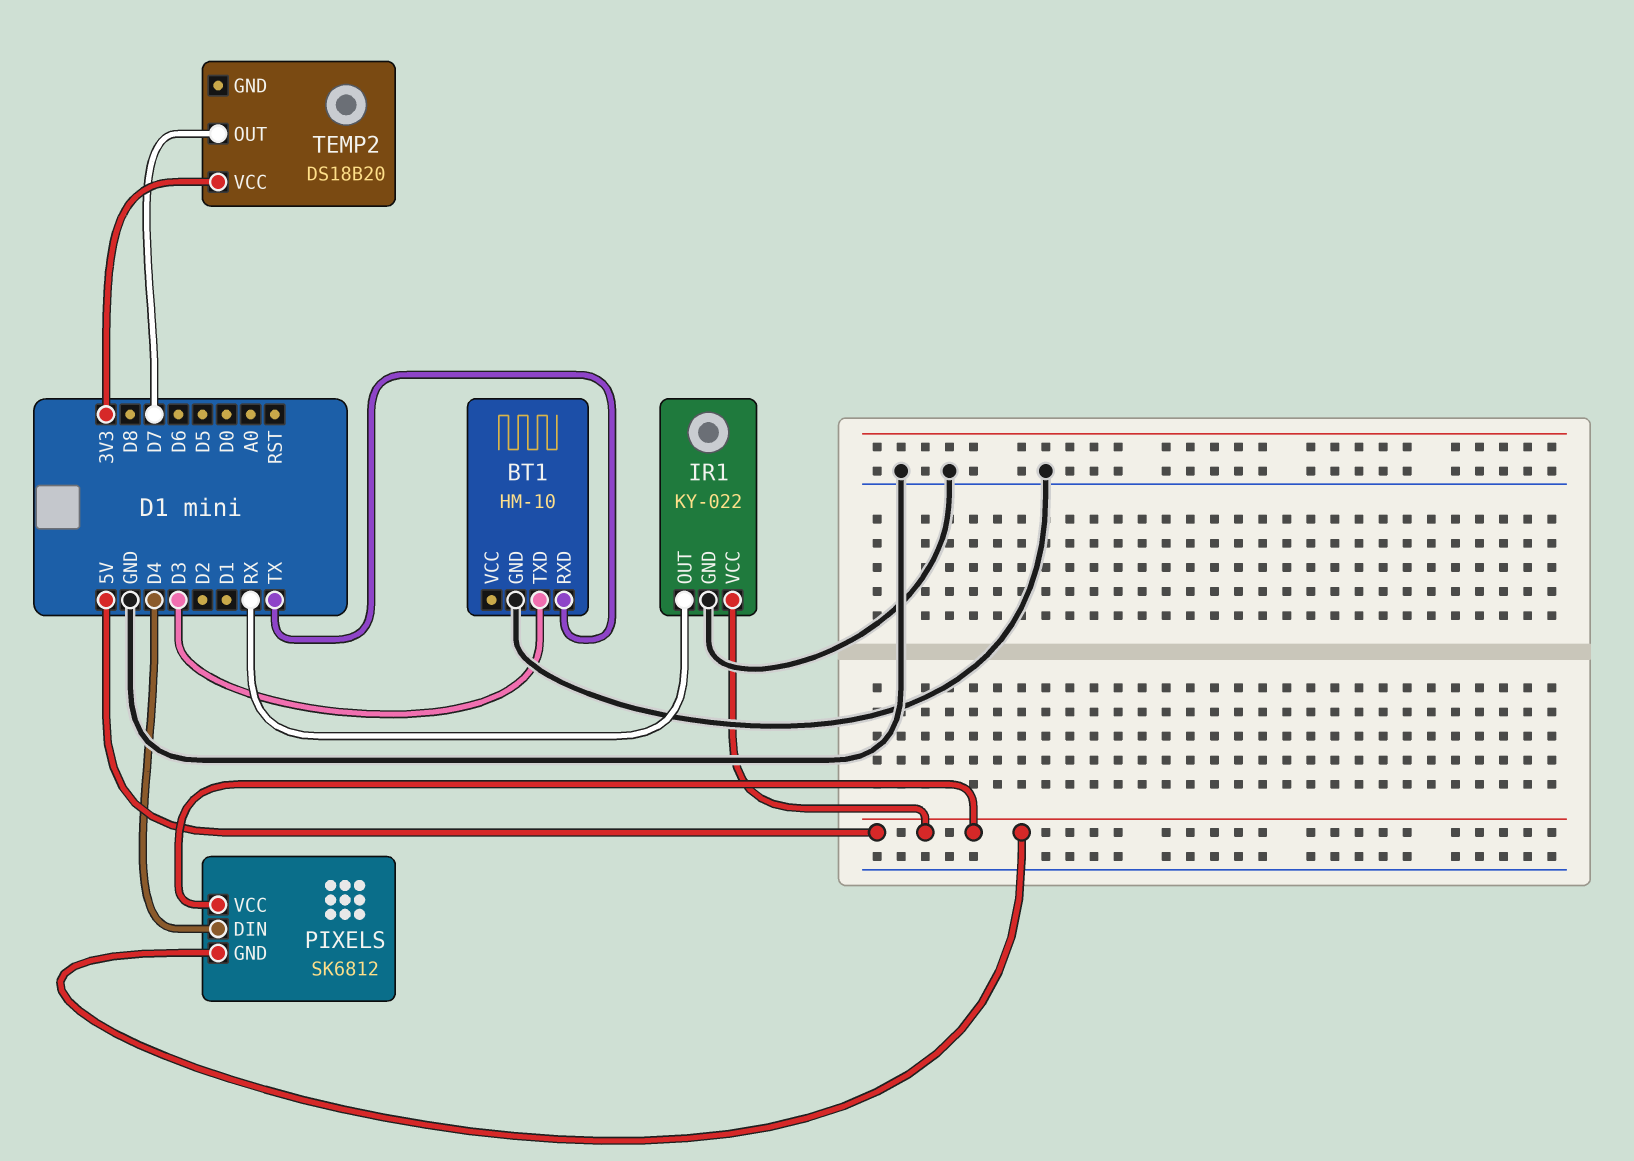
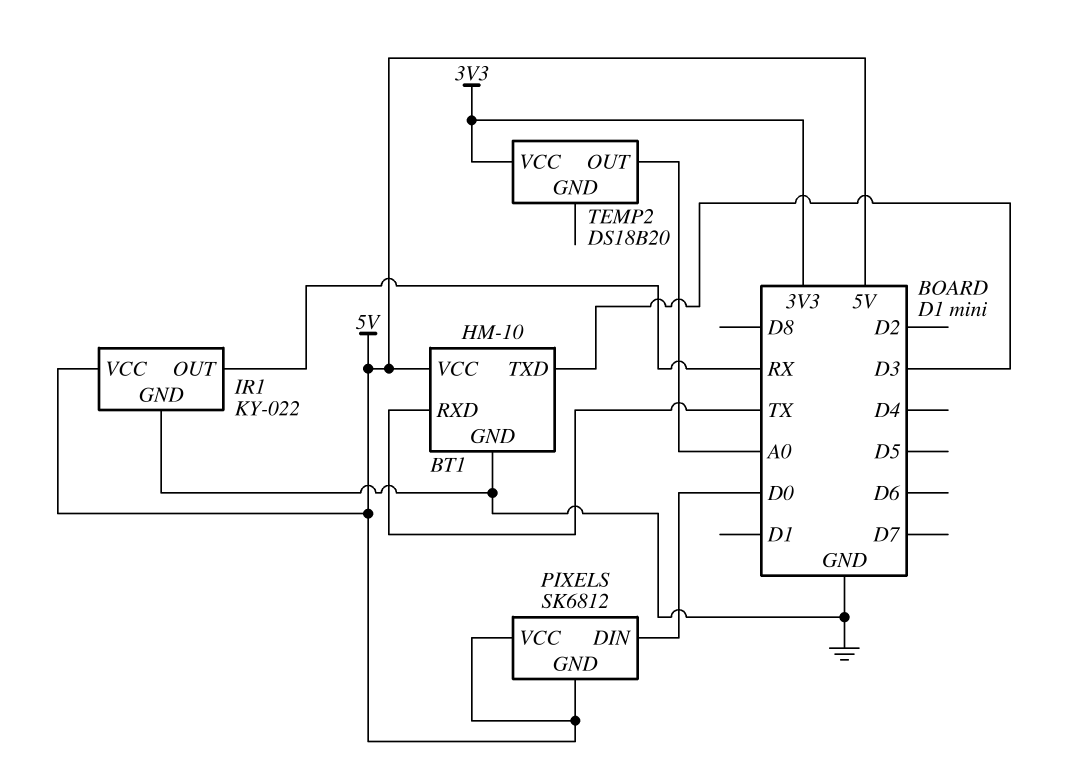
BT1 pin VCC: none -> 5V
PIXELS pin DIN: D4 -> D0
TEMP2 pin OUT: D7 -> A0

